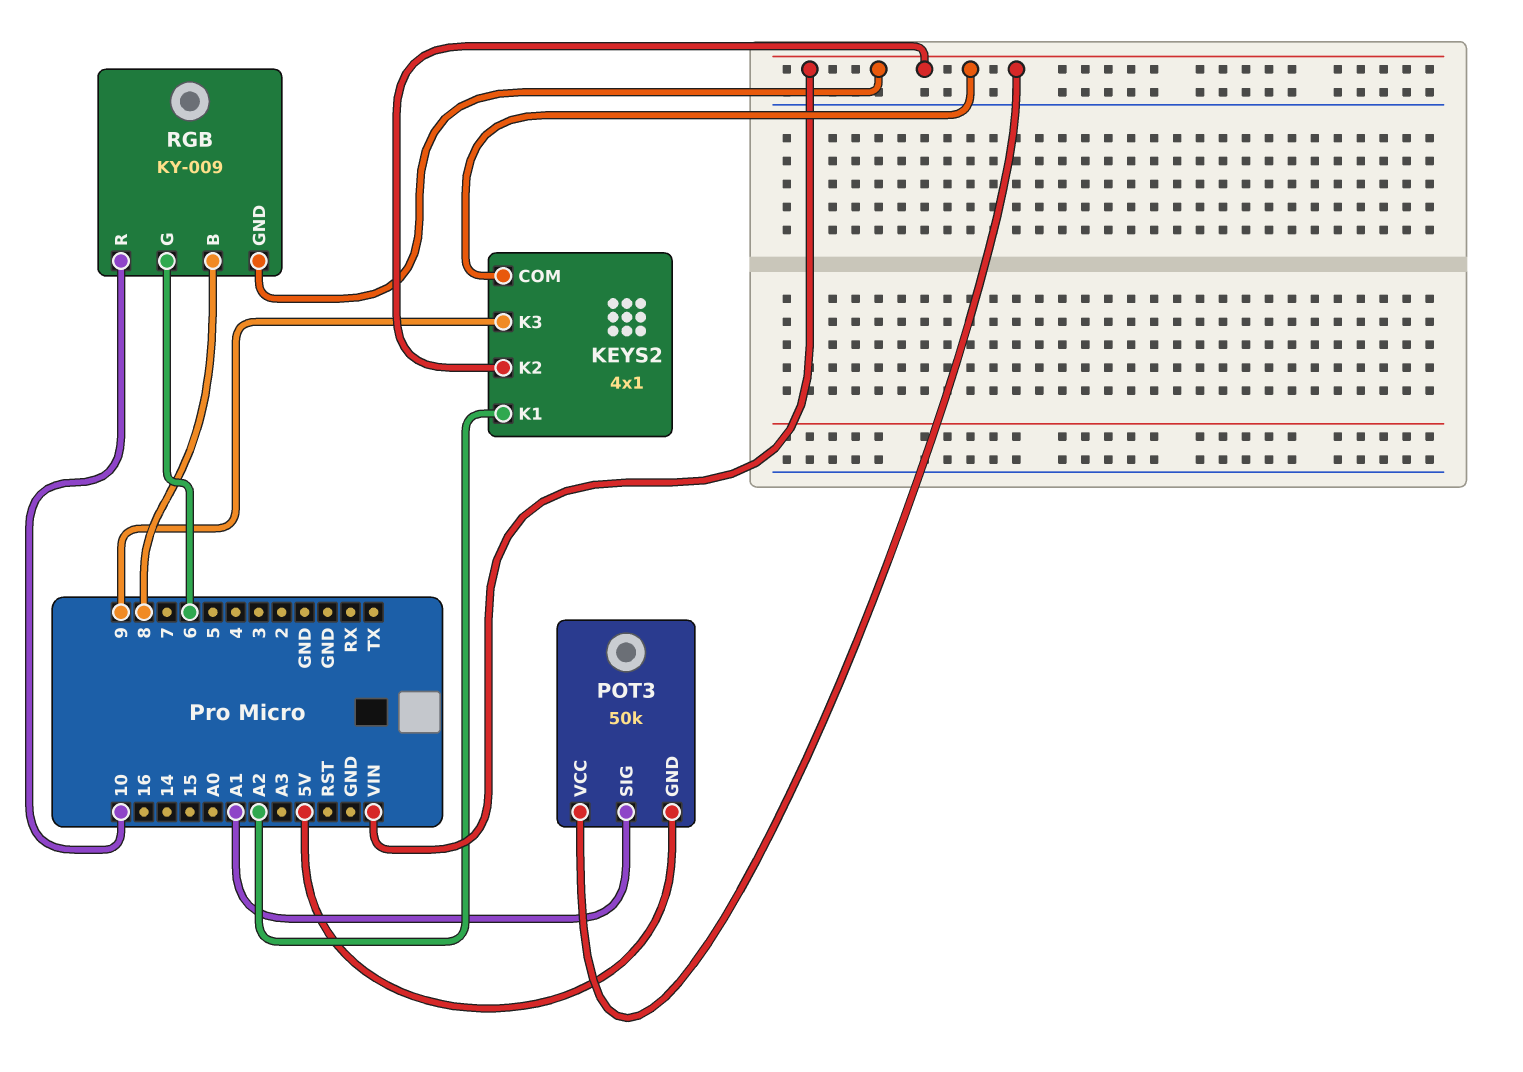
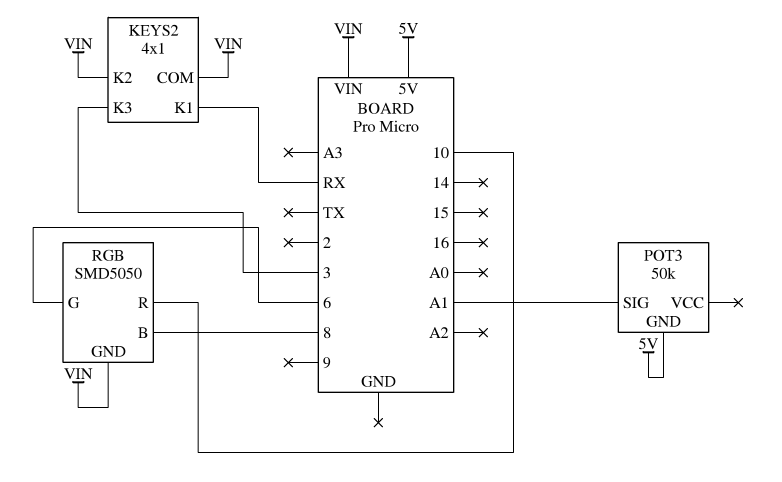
KEYS2 pin K1: A2 -> RX
KEYS2 pin K3: 9 -> 3
POT3 pin VCC: VIN -> none
RGB: KY-009 -> SMD5050

